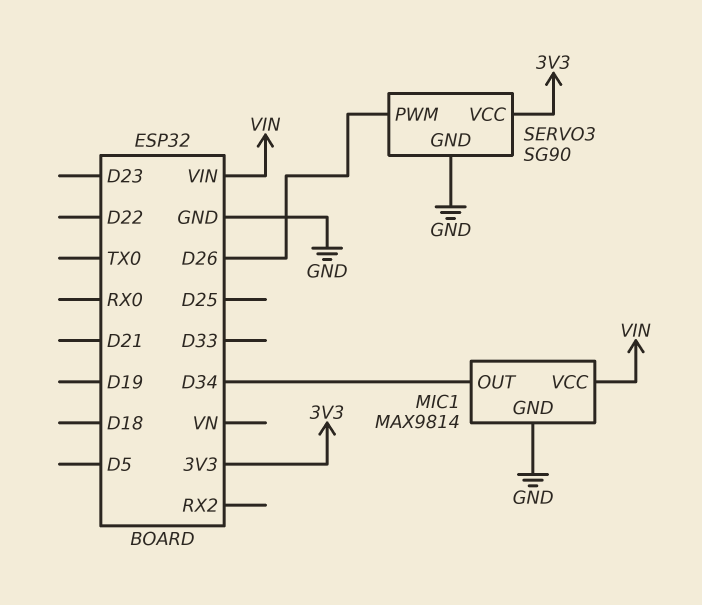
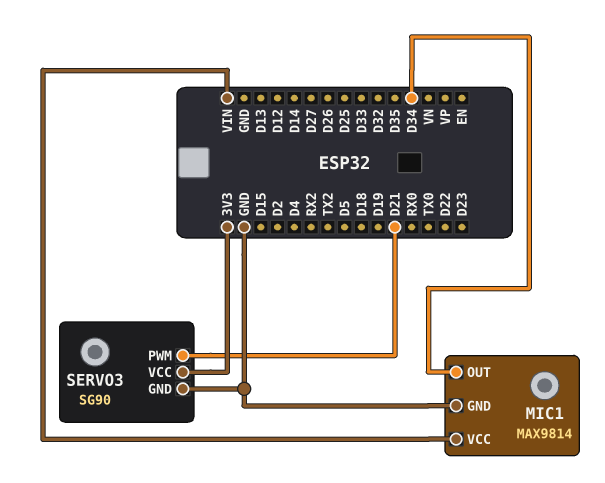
SERVO3 pin PWM: D26 -> D21

